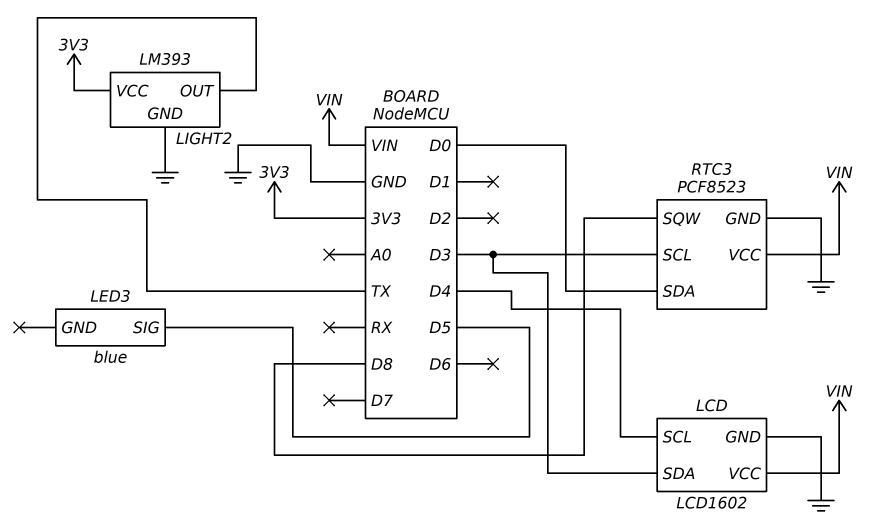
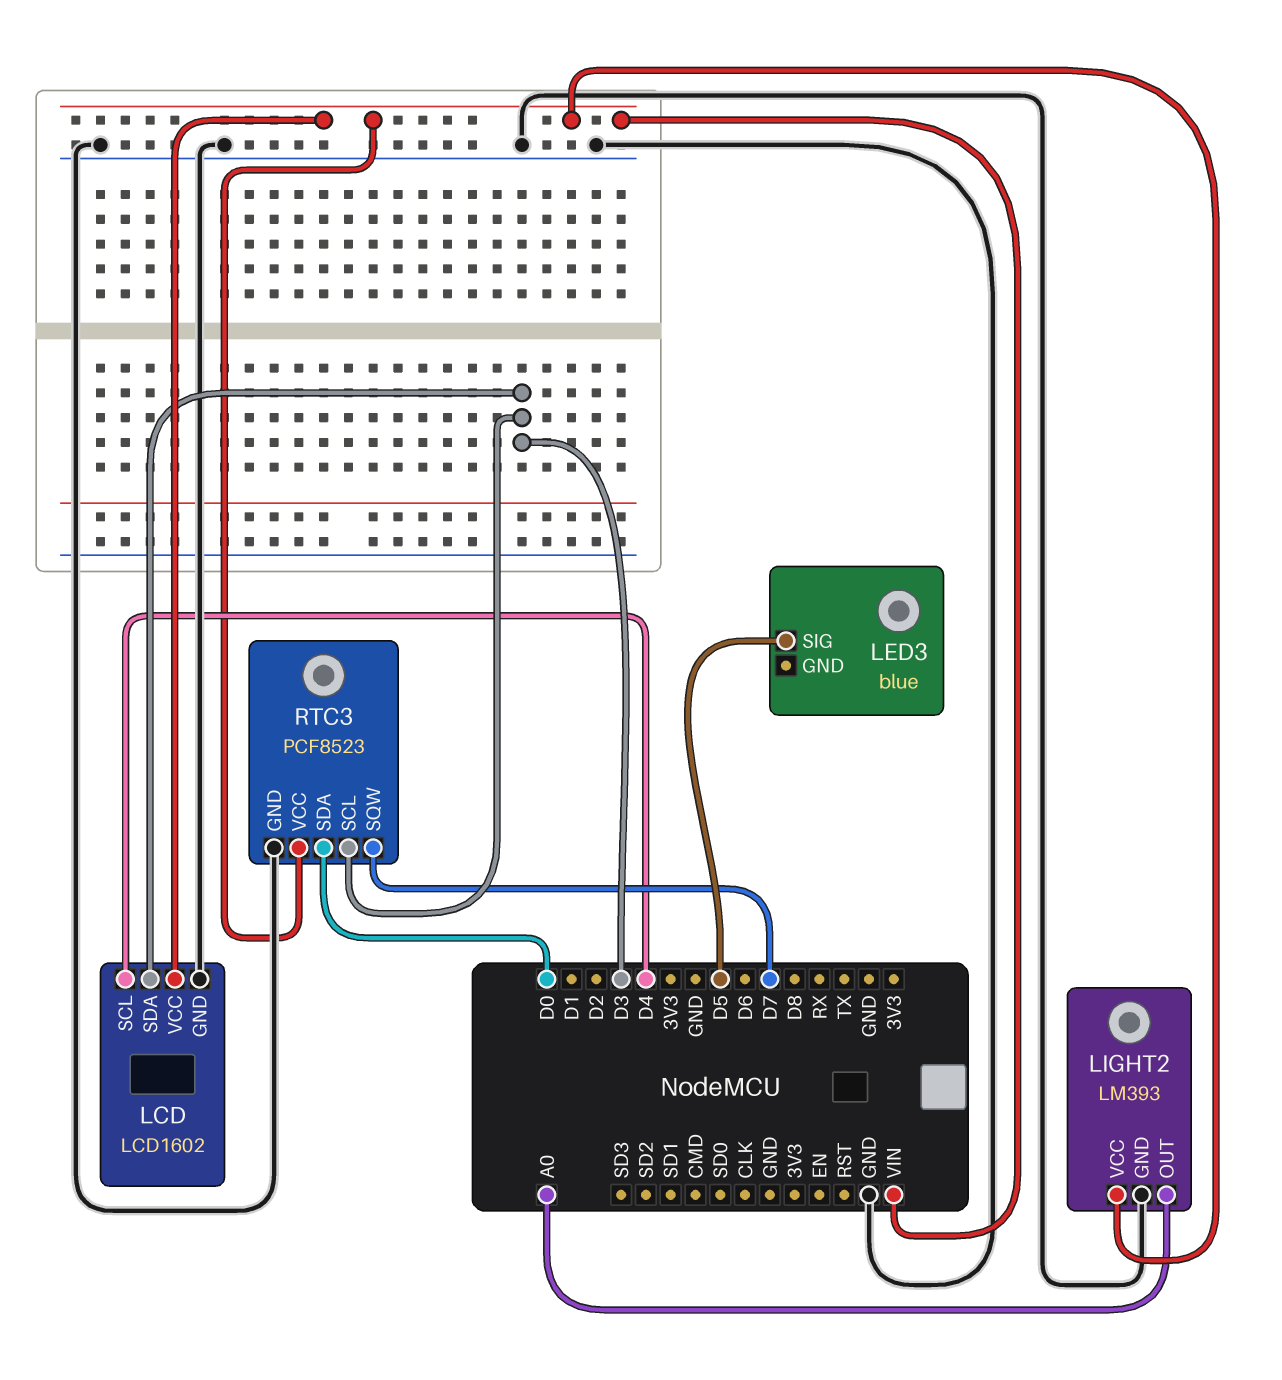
LIGHT2 pin OUT: TX -> A0
LIGHT2 pin VCC: 3V3 -> VIN
RTC3 pin SQW: D8 -> D7

